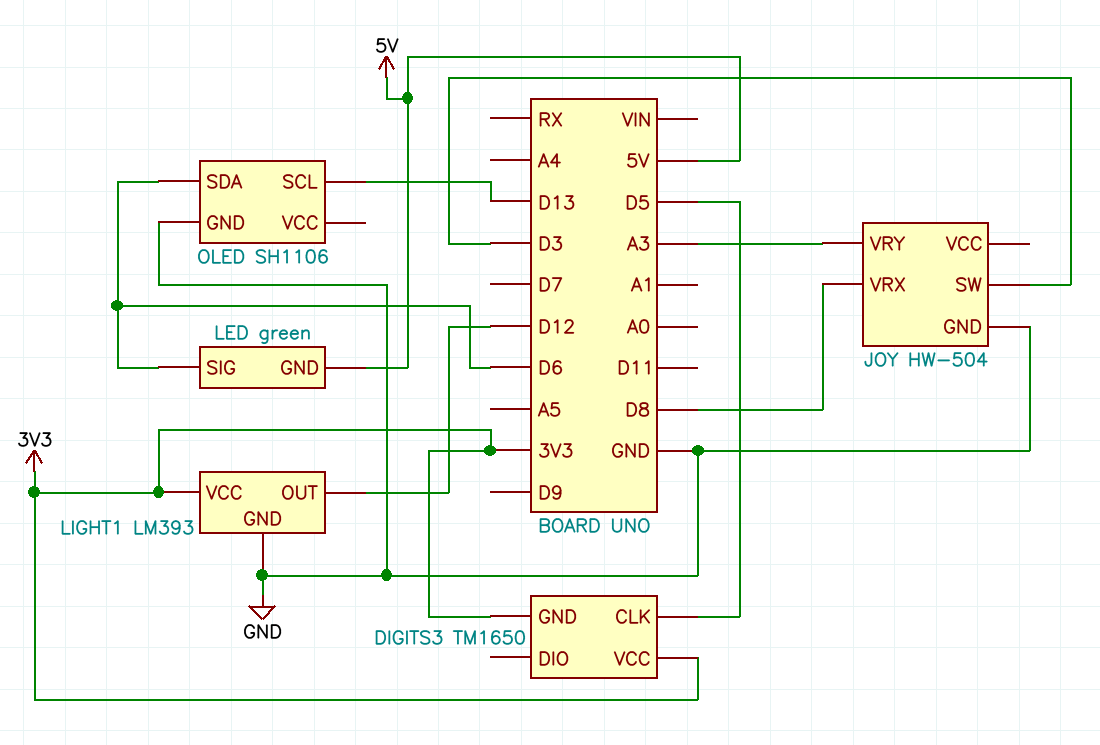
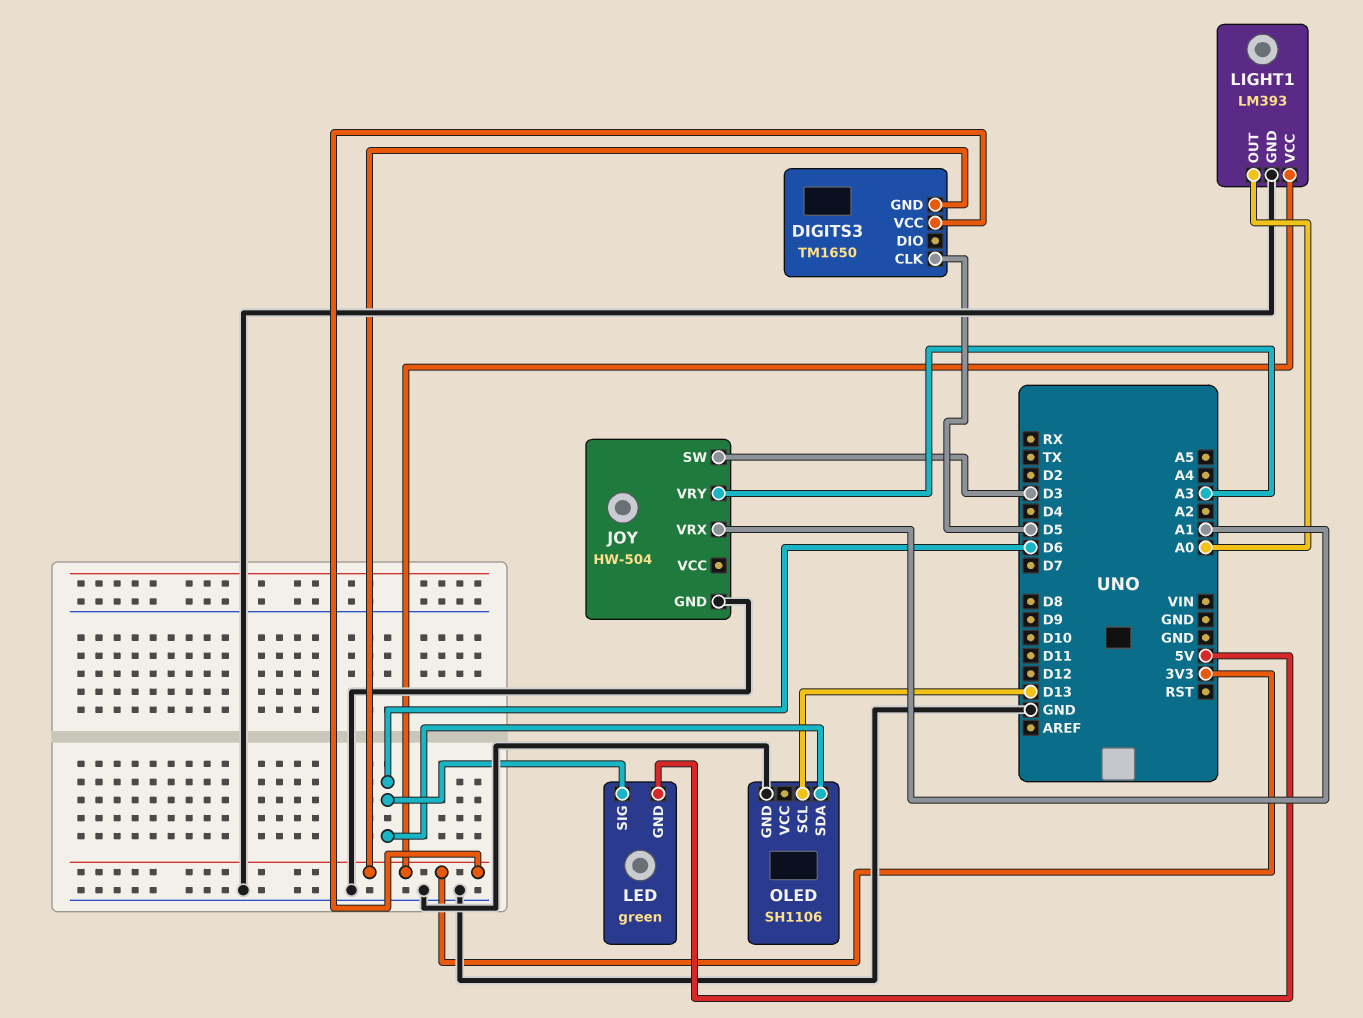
JOY pin VRX: D8 -> A1
LIGHT1 pin OUT: D12 -> A0

